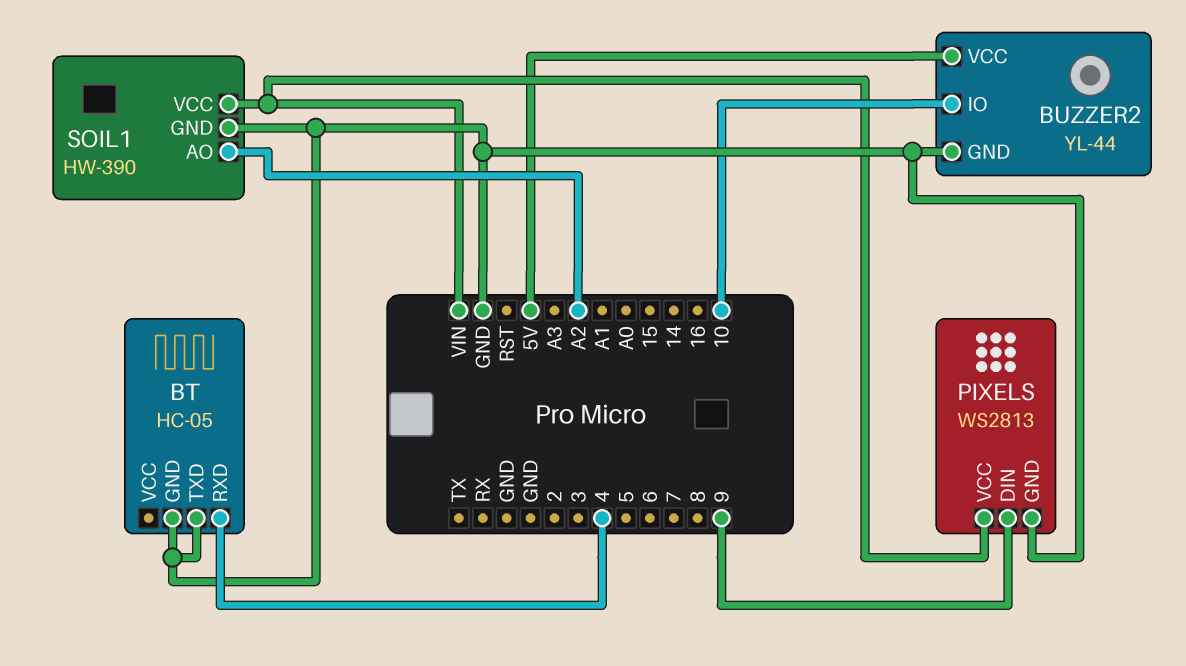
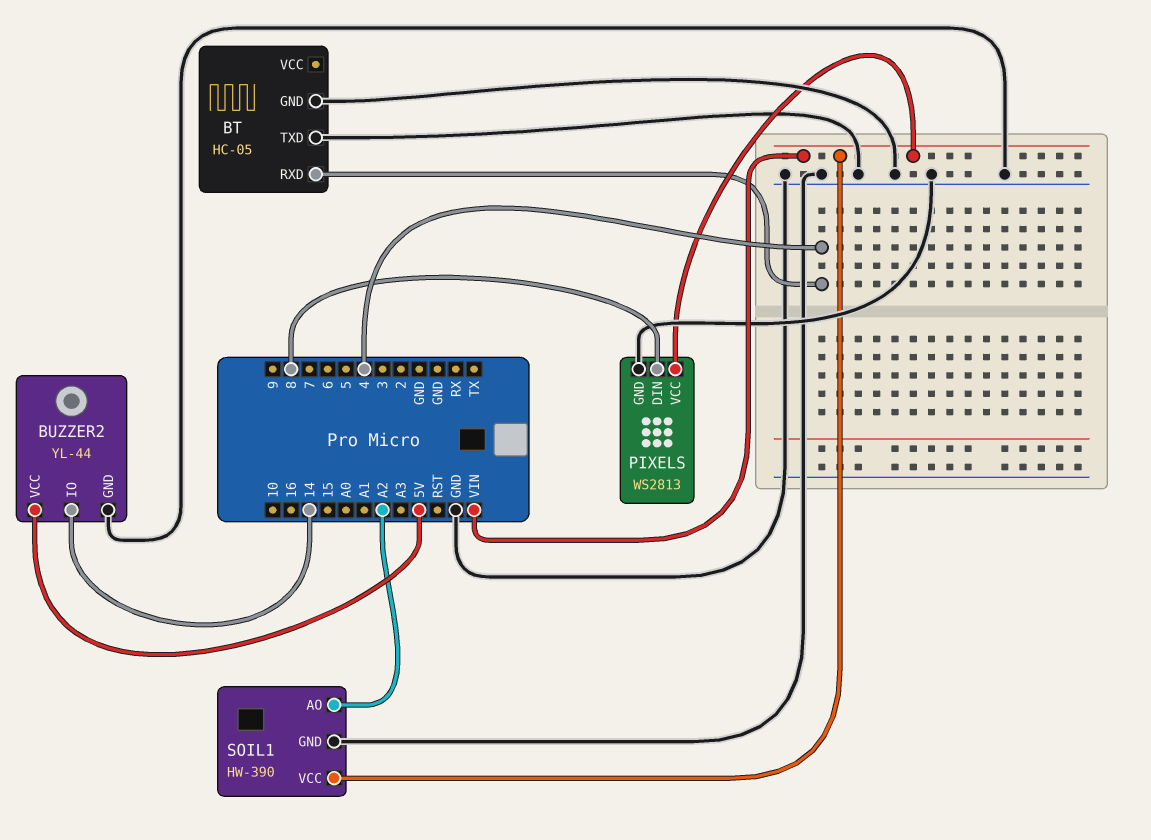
BUZZER2 pin IO: 10 -> 14
PIXELS pin DIN: 9 -> 8

